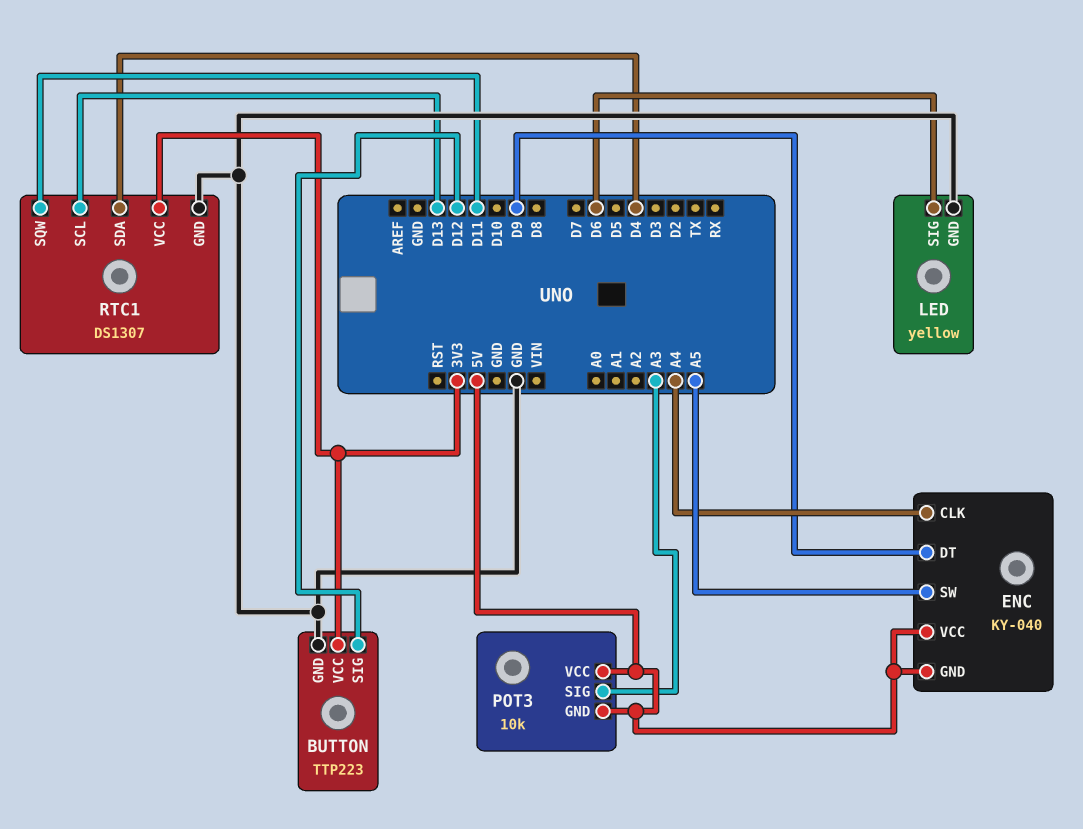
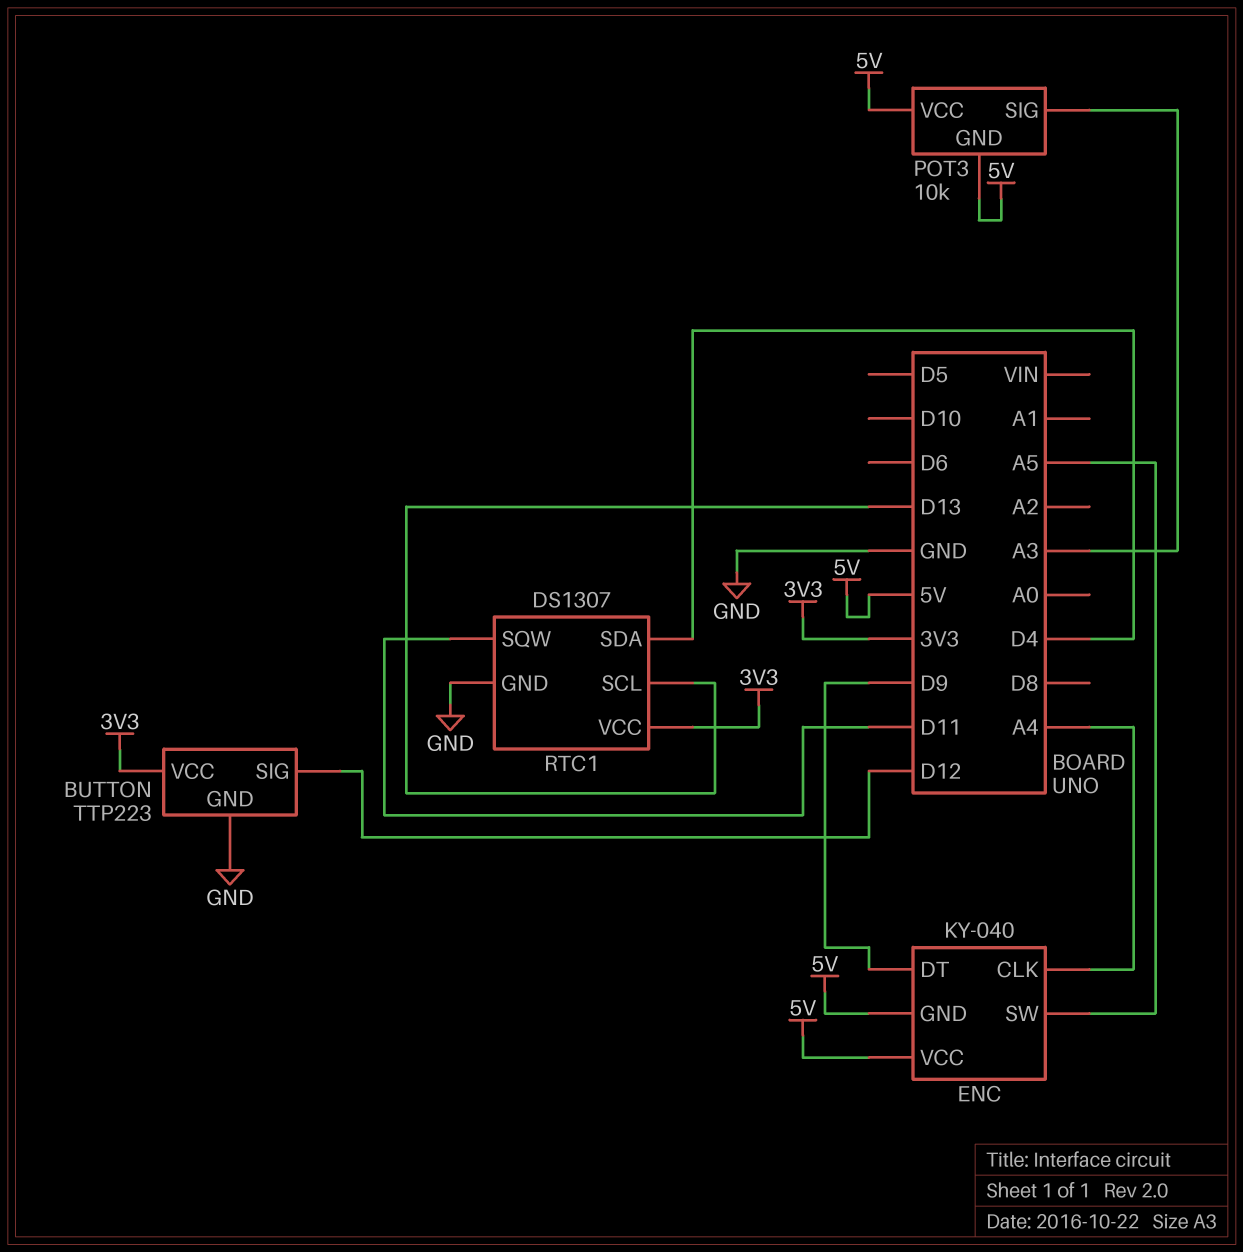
LED: yellow -> none
LED pin GND: GND -> none
LED pin SIG: D6 -> none

